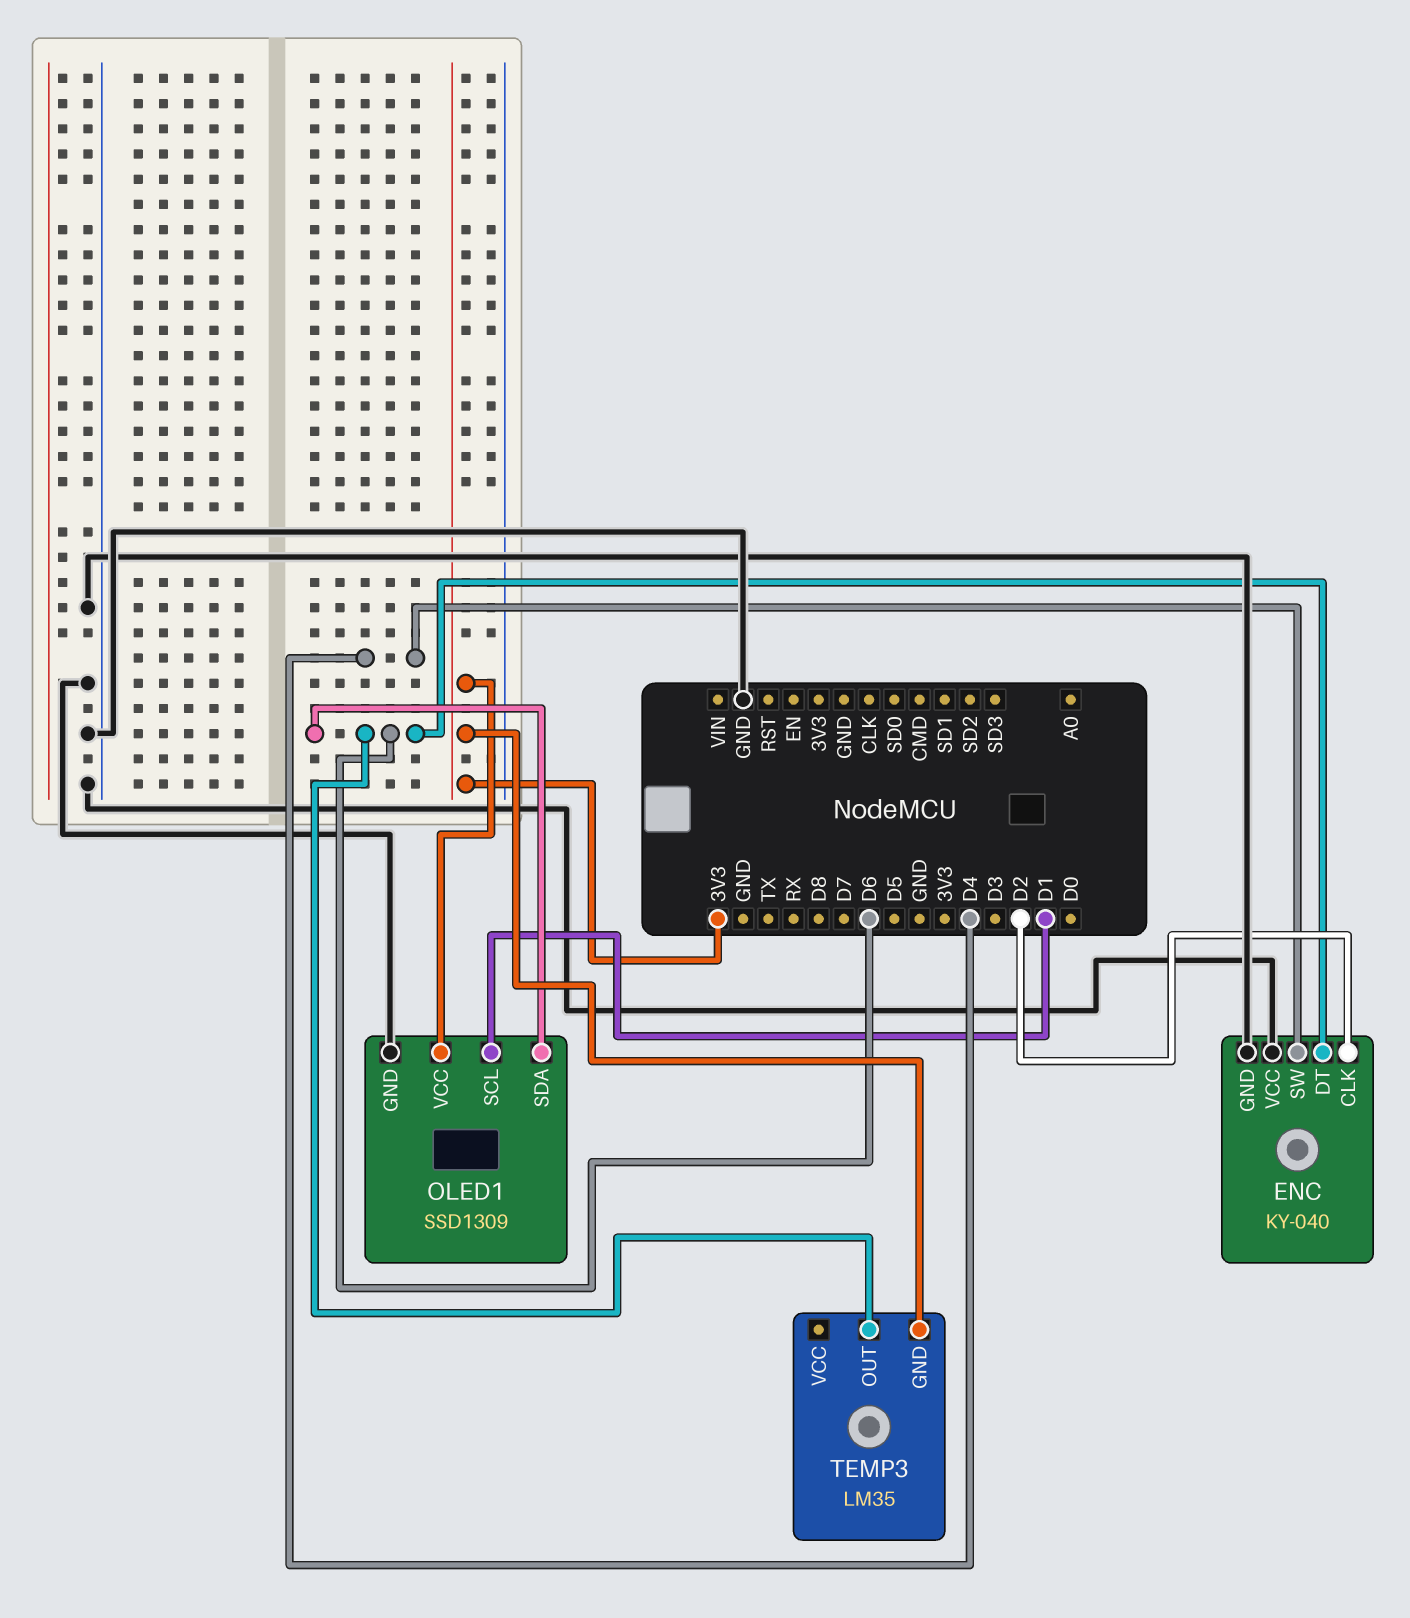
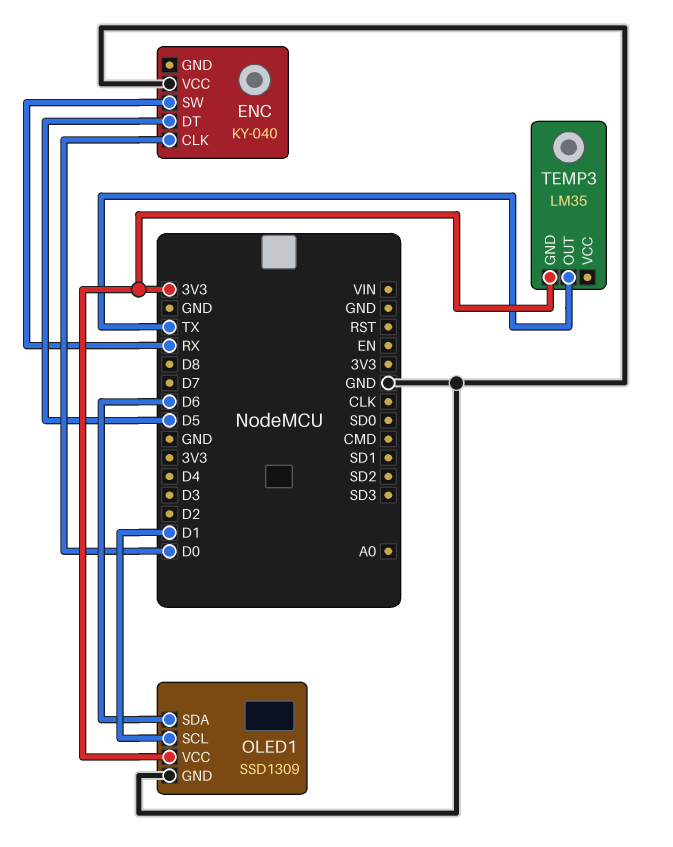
ENC pin CLK: D2 -> D0
ENC pin DT: D6 -> D5
ENC pin GND: GND -> none
ENC pin SW: D4 -> RX
TEMP3 pin OUT: D6 -> TX

